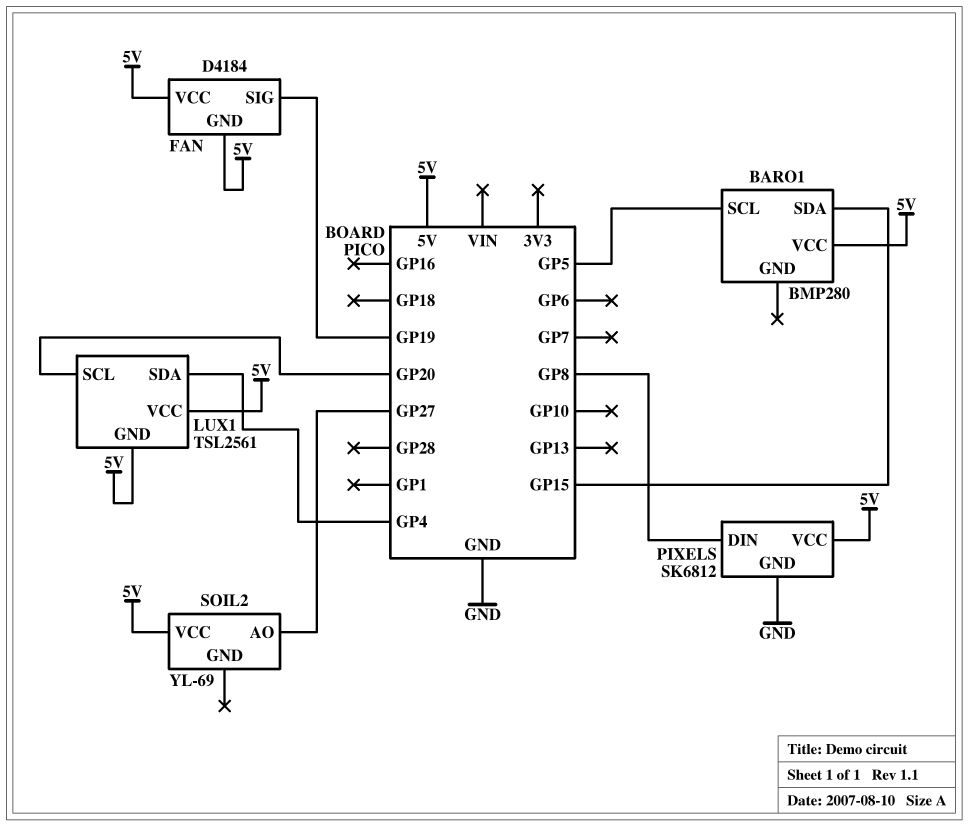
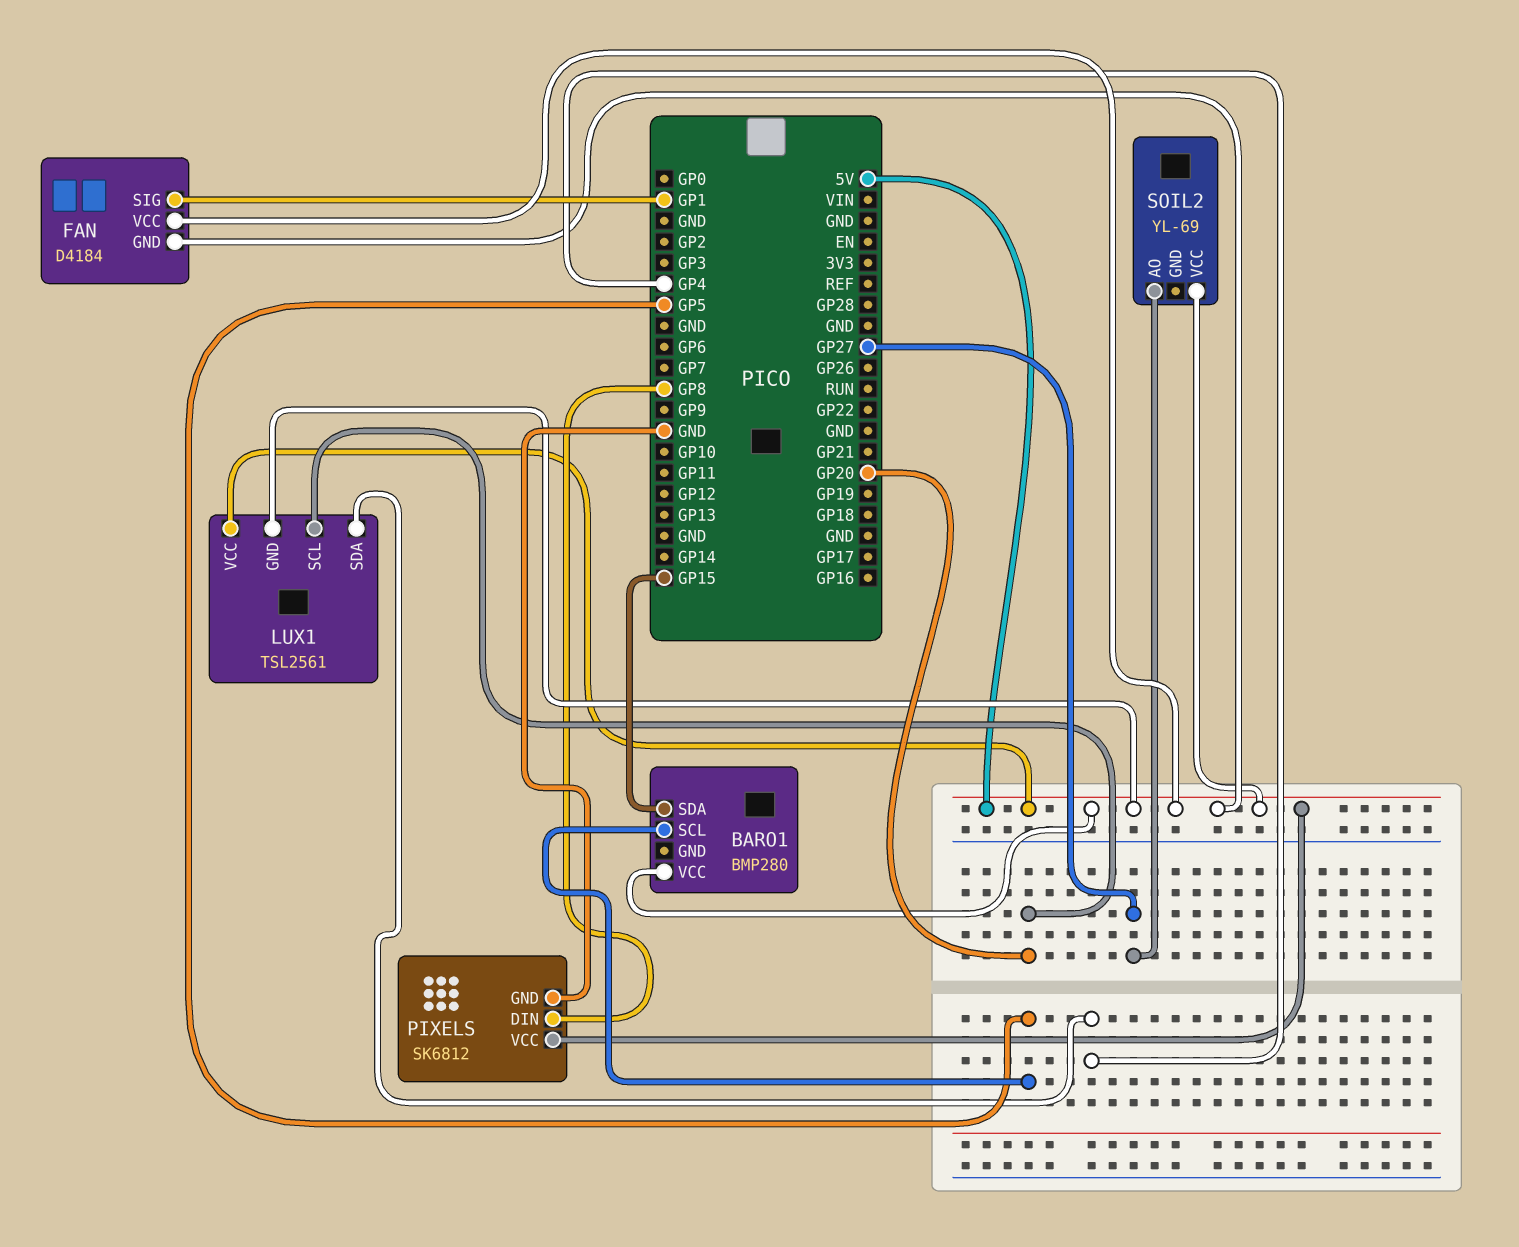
FAN pin SIG: GP19 -> GP1

